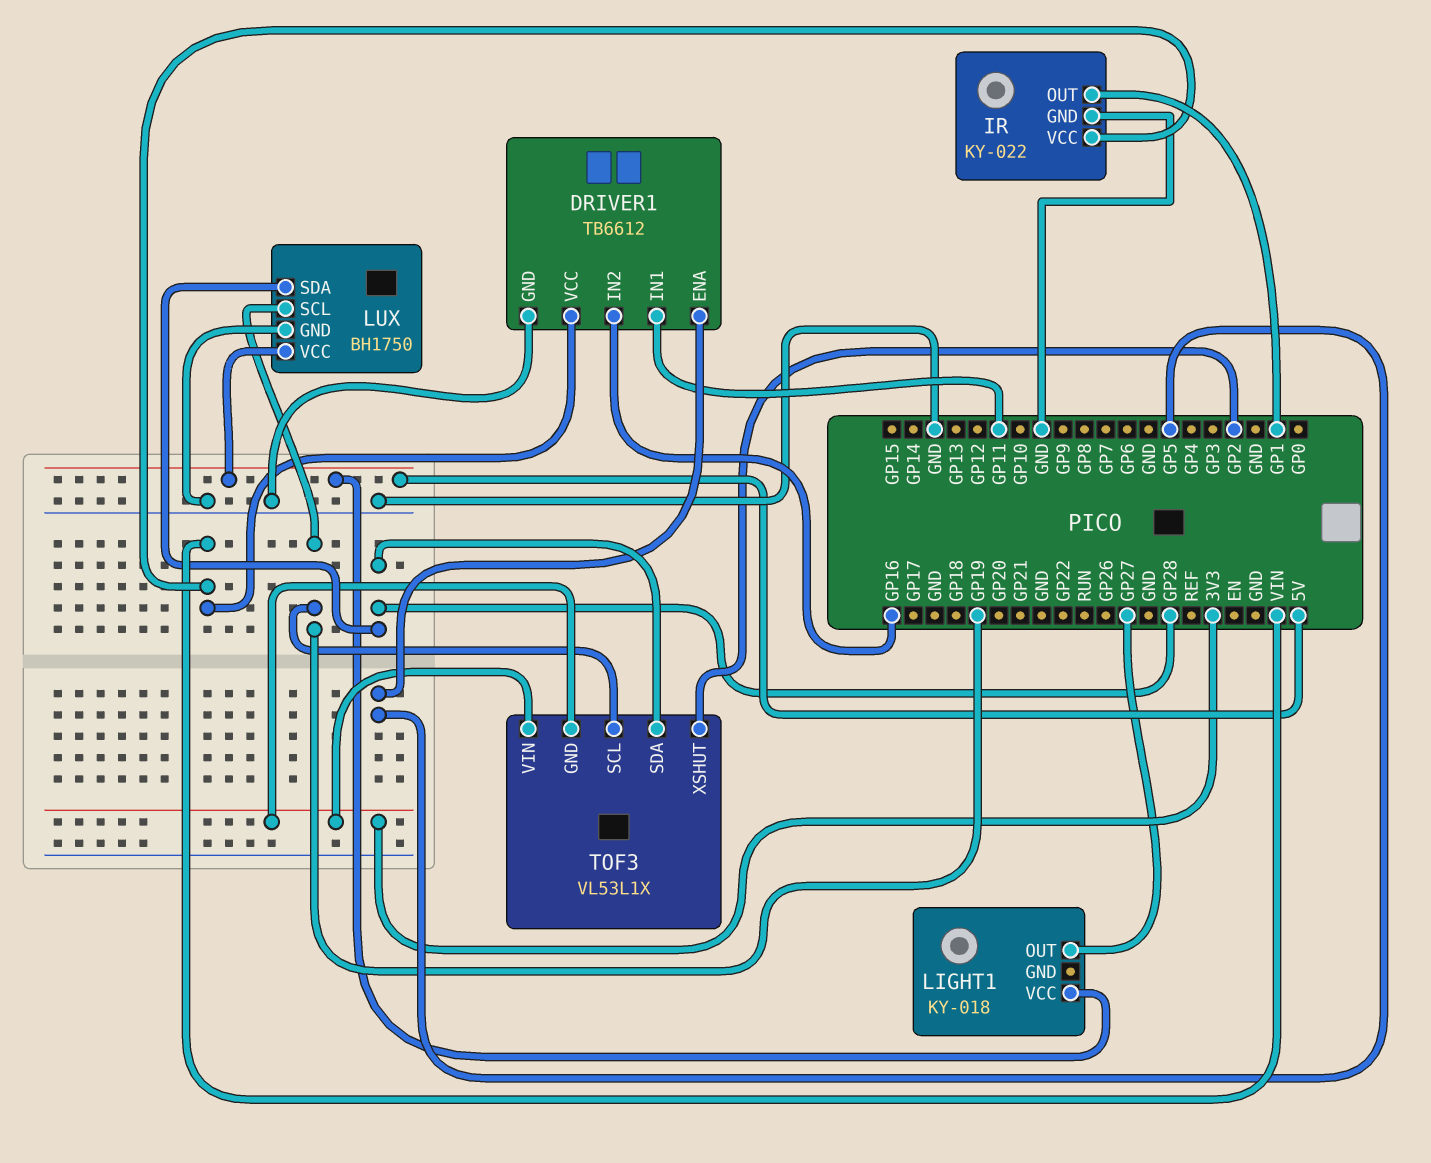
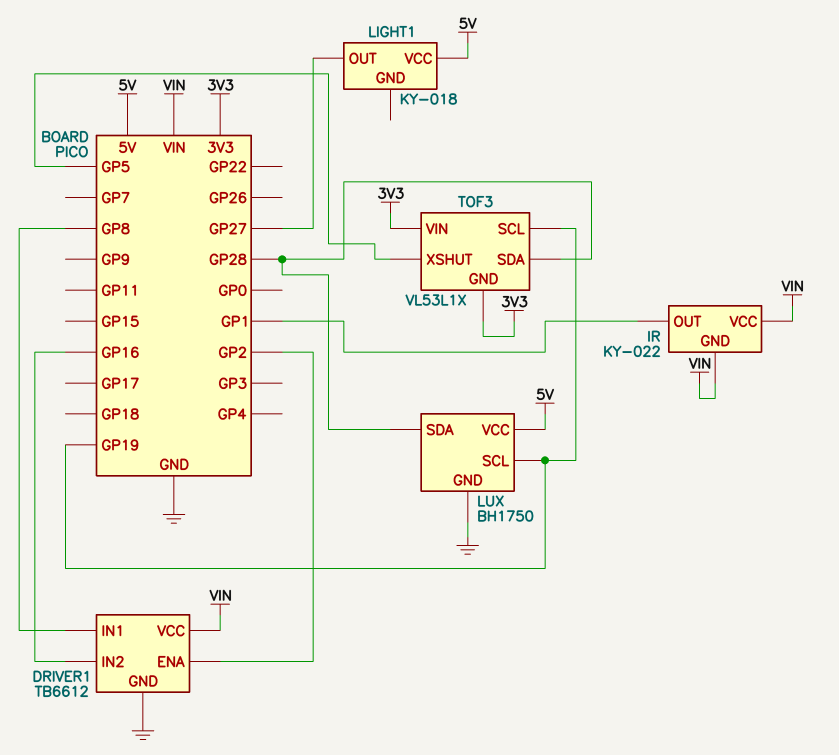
DRIVER1 pin ENA: GP5 -> GP2
DRIVER1 pin IN1: GP11 -> GP8
IR pin GND: GND -> VIN
TOF3 pin XSHUT: GP2 -> GP5

